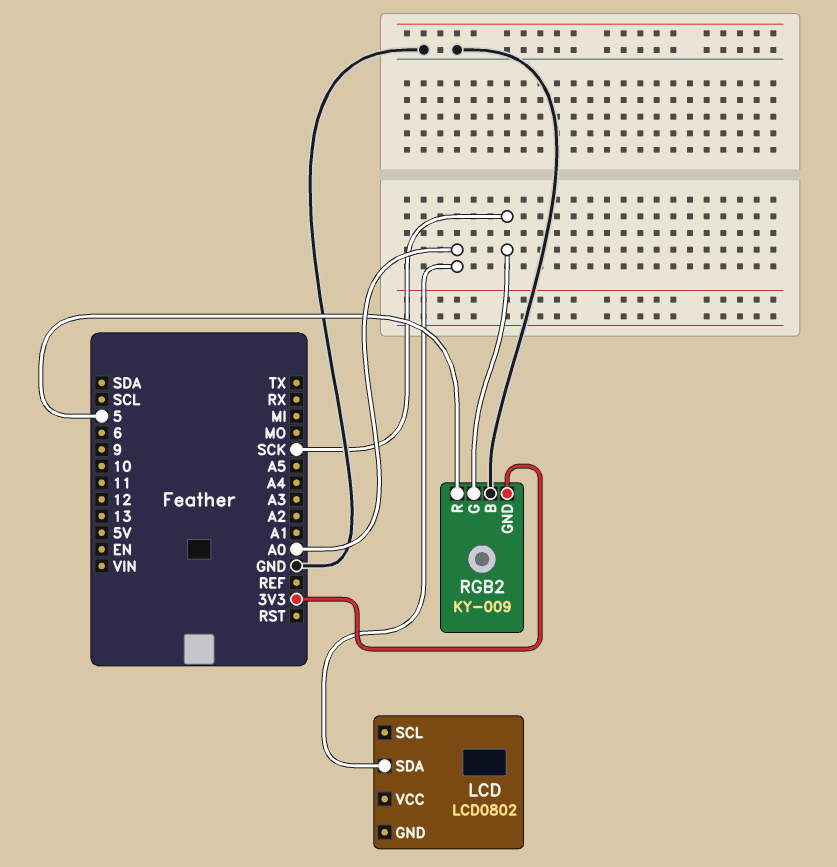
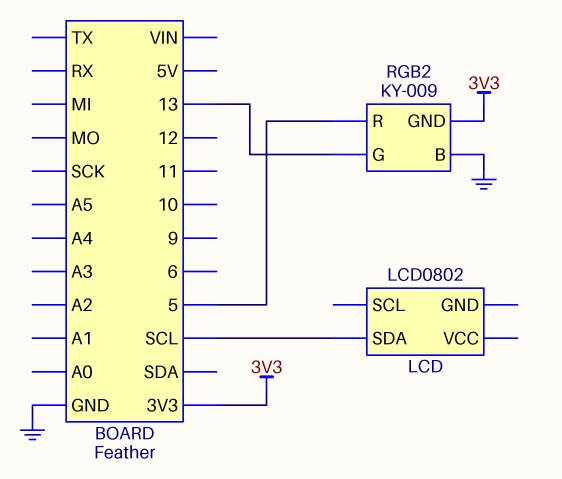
LCD pin SDA: A0 -> SCL
RGB2 pin G: SCK -> 13

